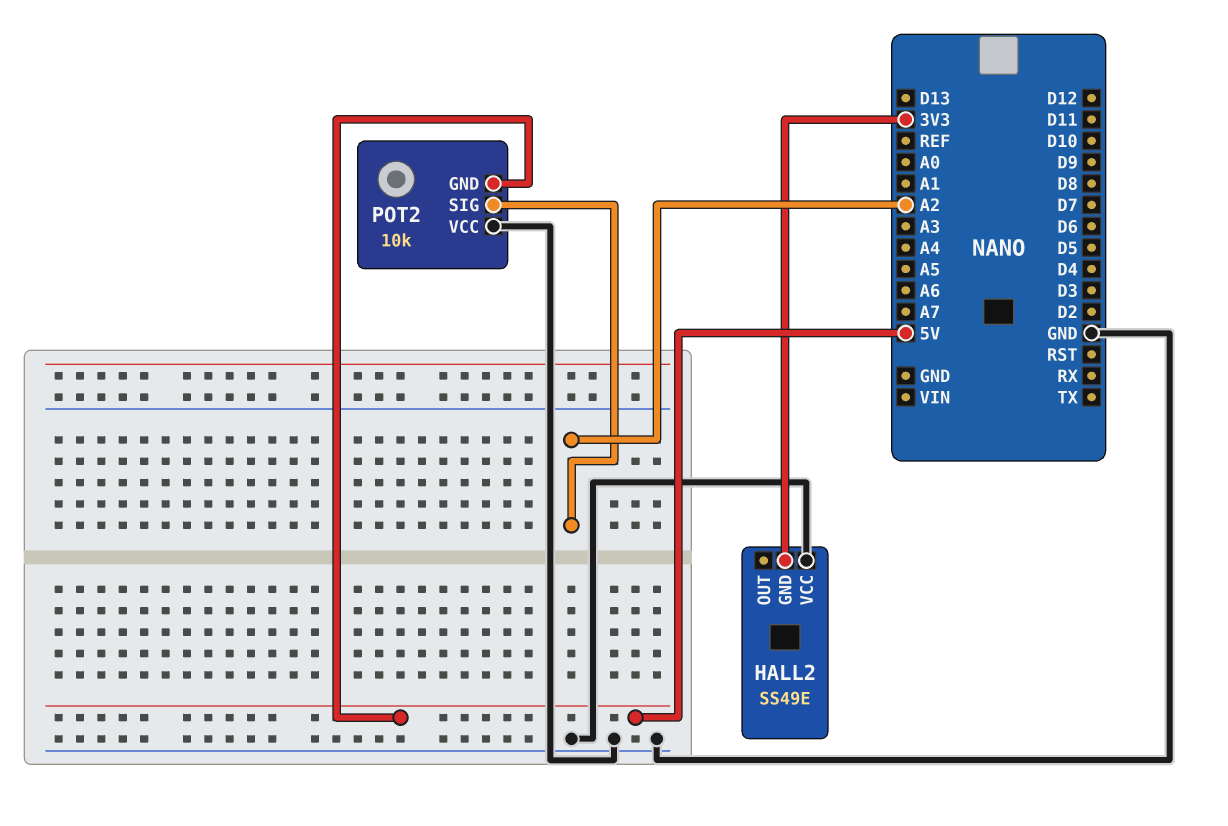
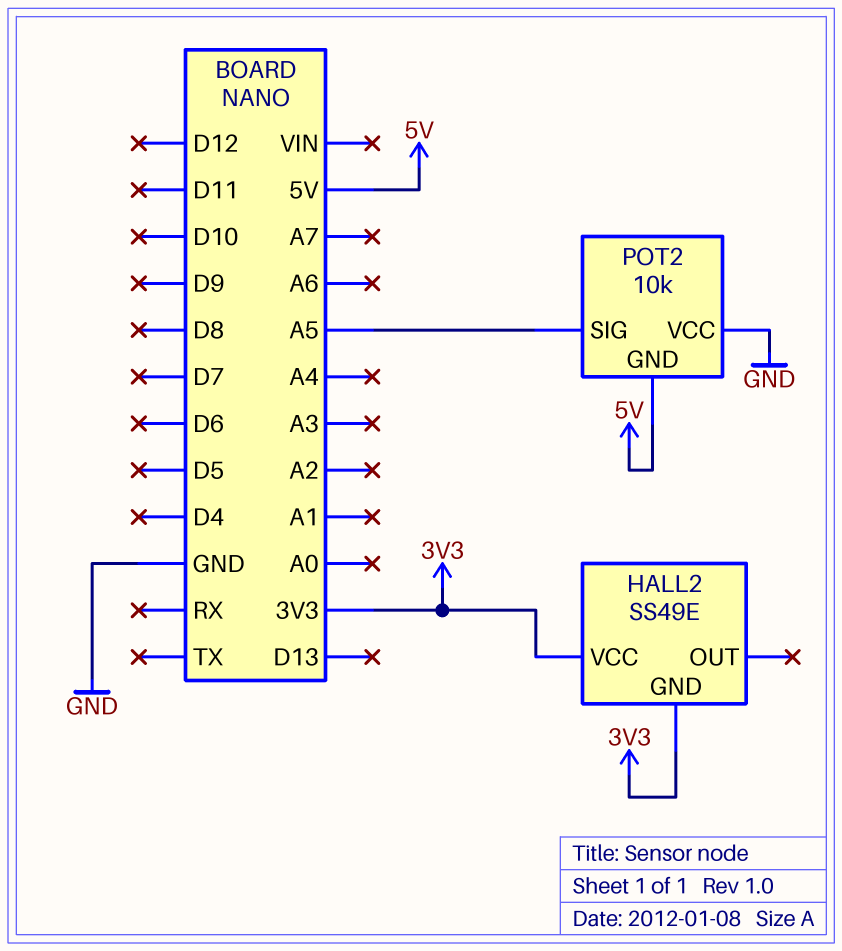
HALL2 pin VCC: GND -> 3V3
POT2 pin SIG: A2 -> A5

